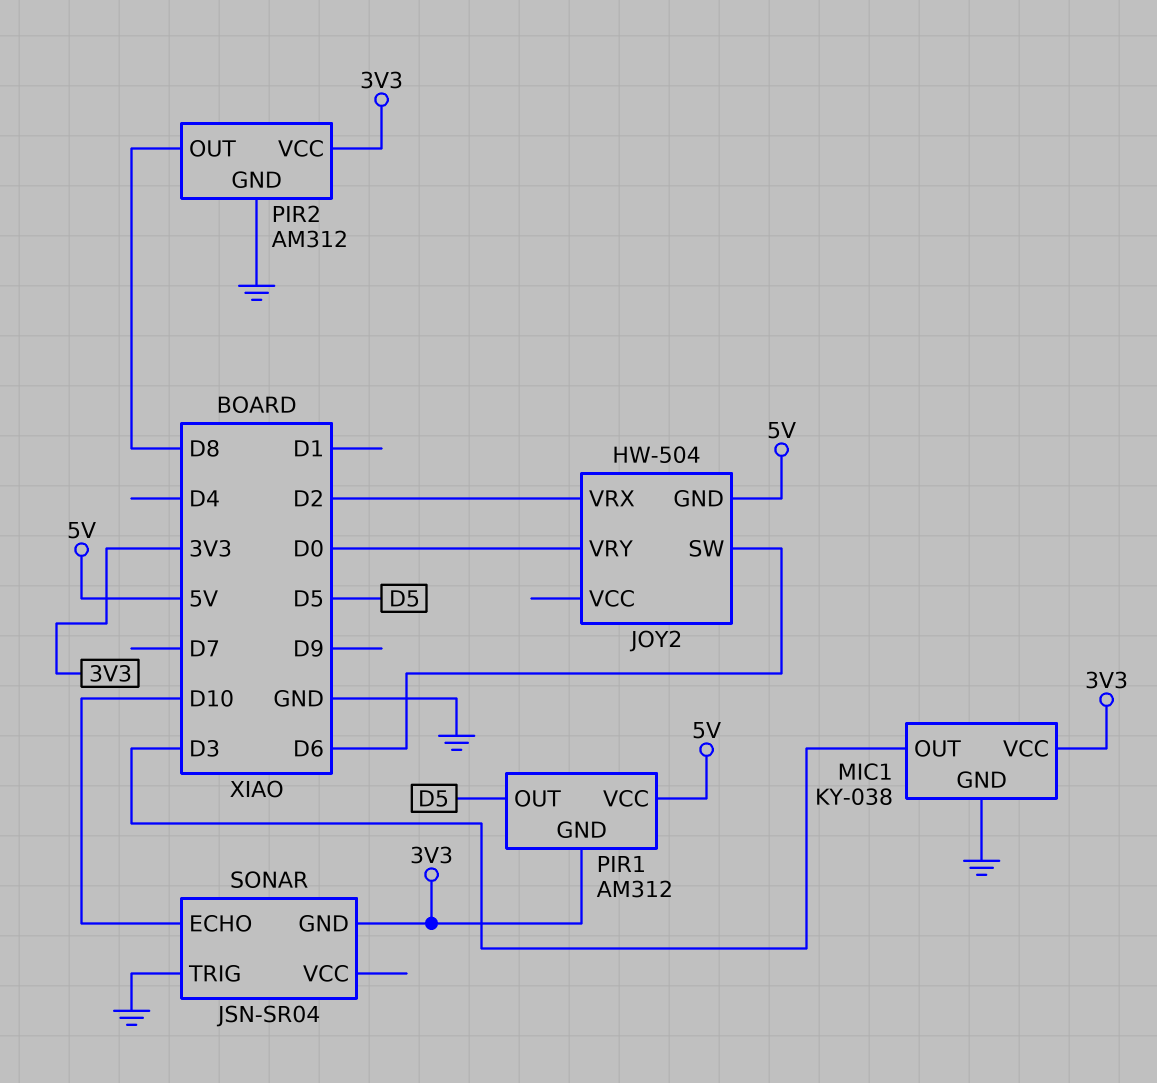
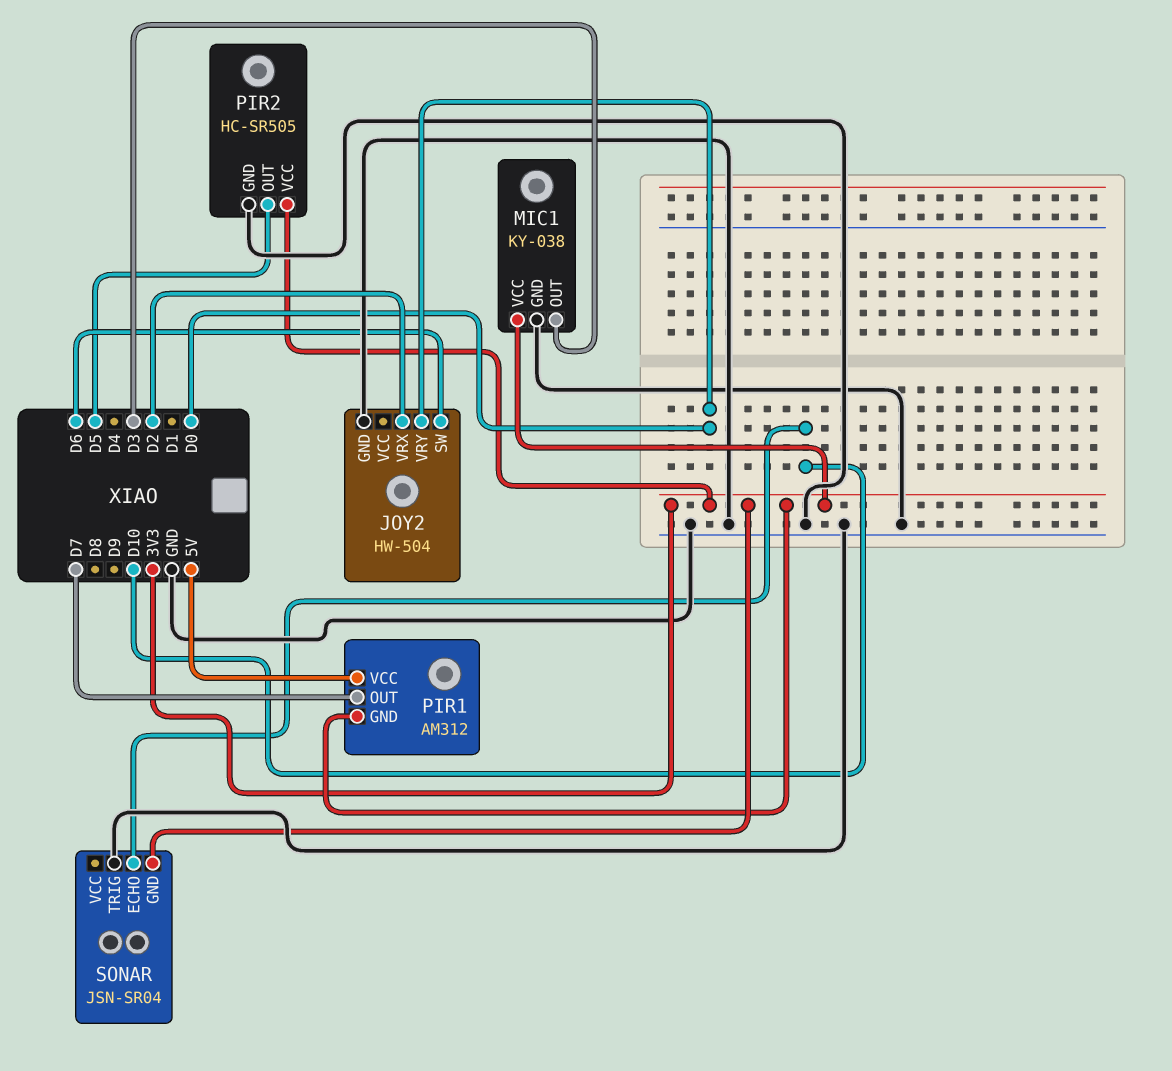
JOY2 pin GND: 5V -> GND
PIR1 pin OUT: D5 -> D7
PIR2: AM312 -> HC-SR505
PIR2 pin OUT: D8 -> D5

